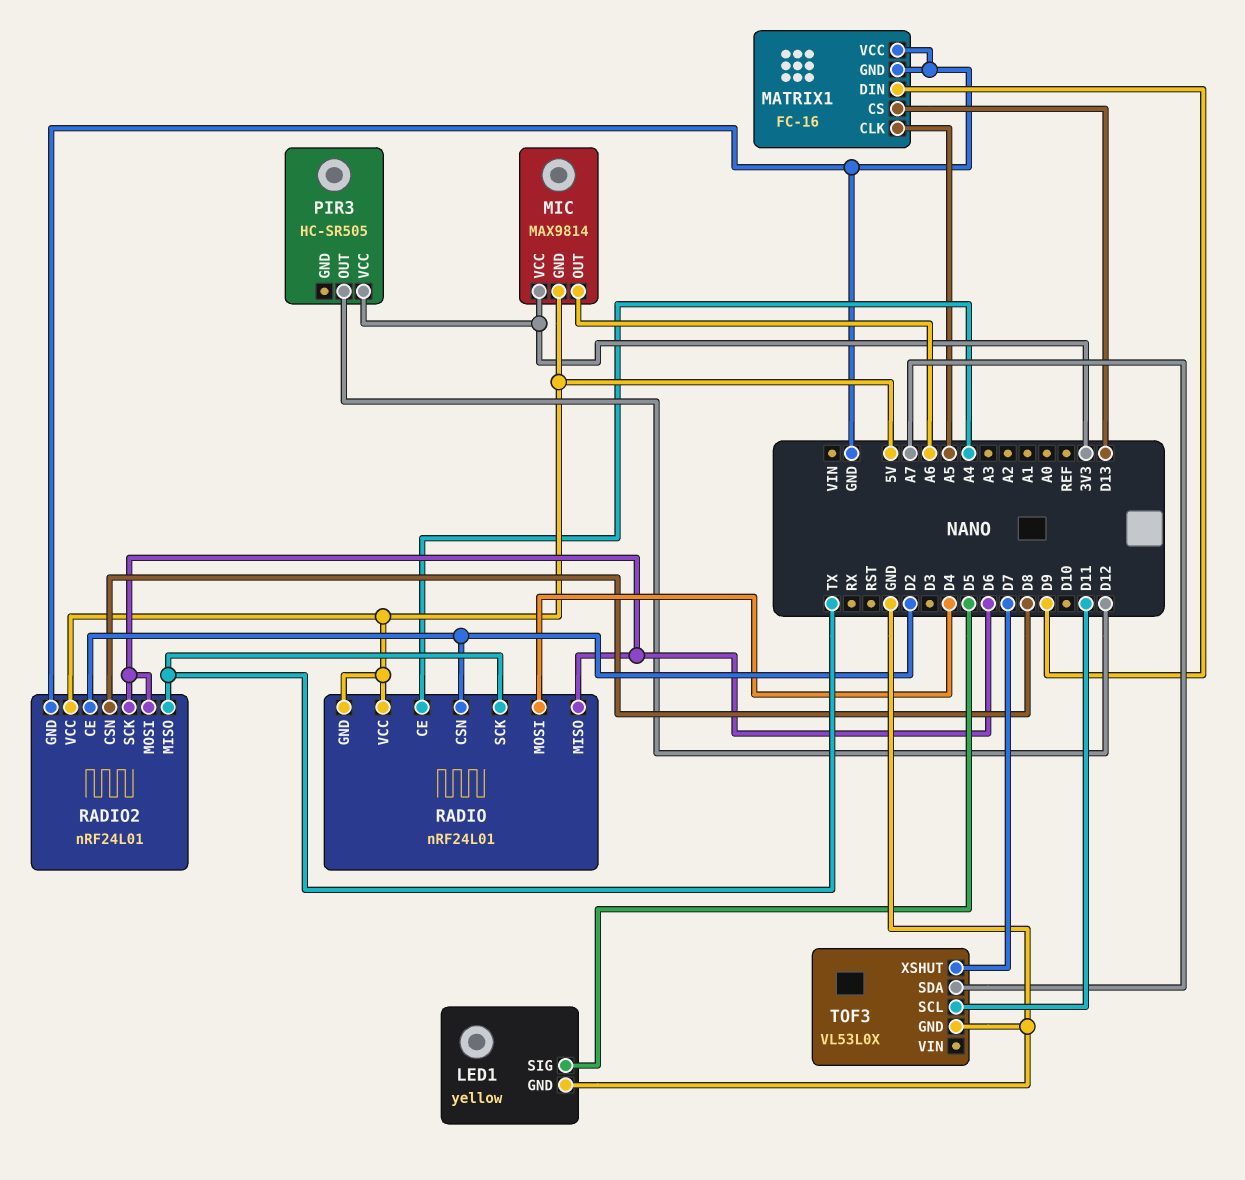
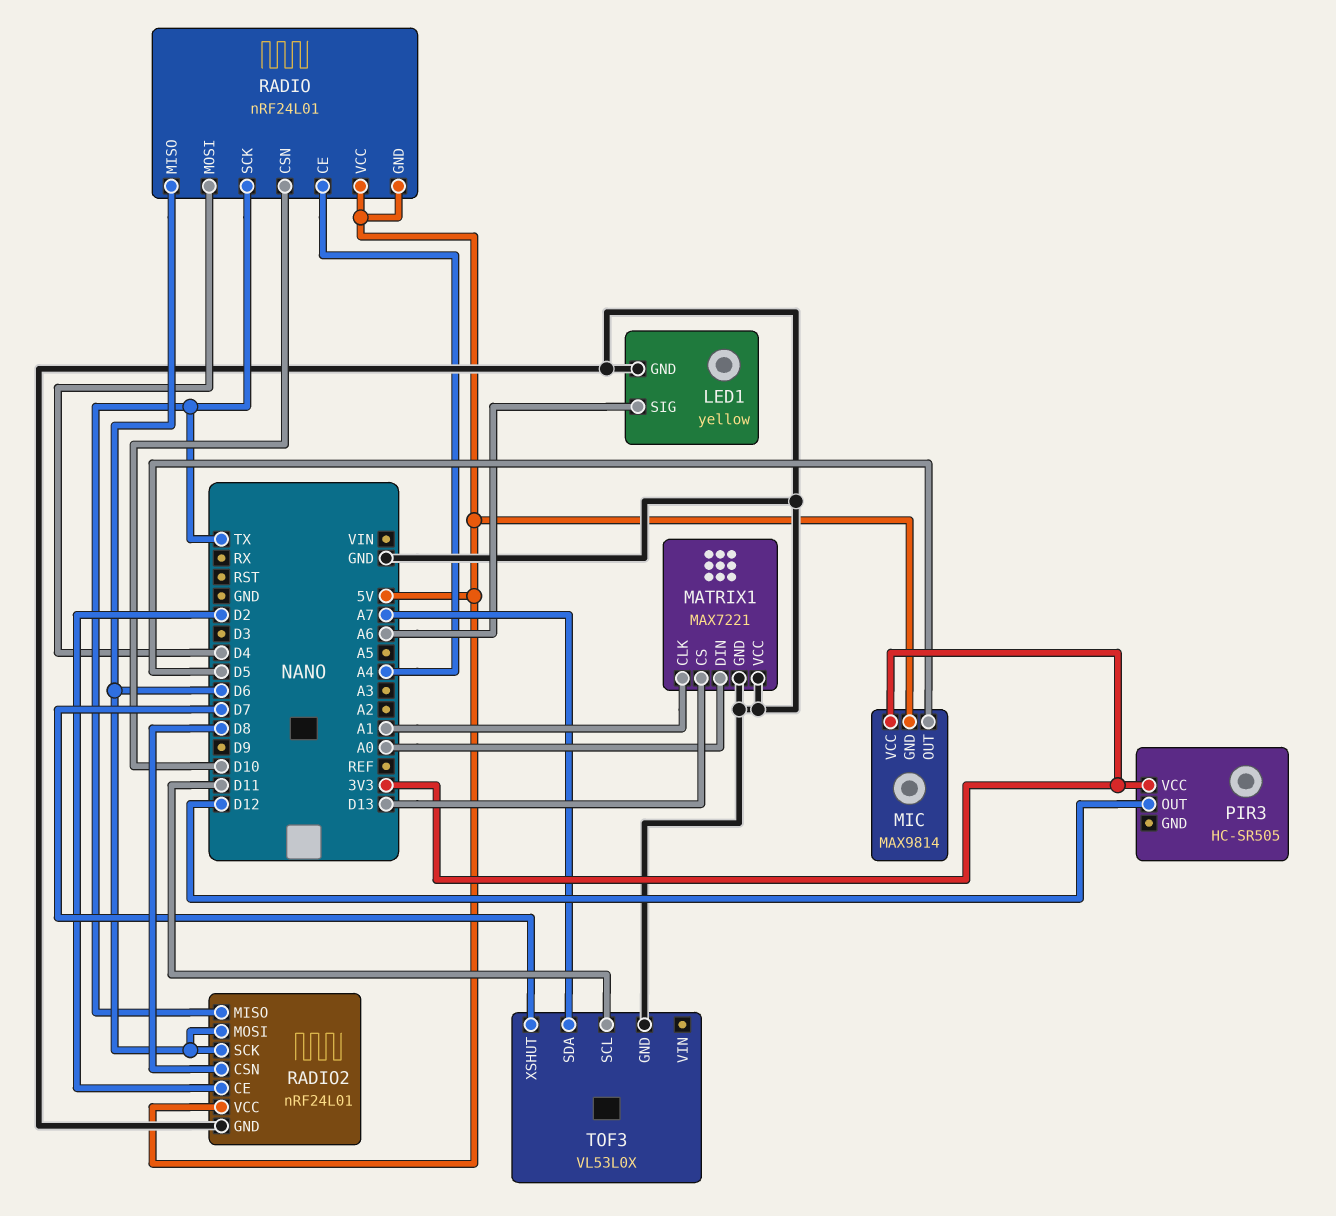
LED1 pin SIG: D5 -> A6
MATRIX1: FC-16 -> MAX7221
MATRIX1 pin CLK: A5 -> A1
MATRIX1 pin DIN: D9 -> A0
MIC pin OUT: A6 -> D5
RADIO pin CSN: D2 -> D10

